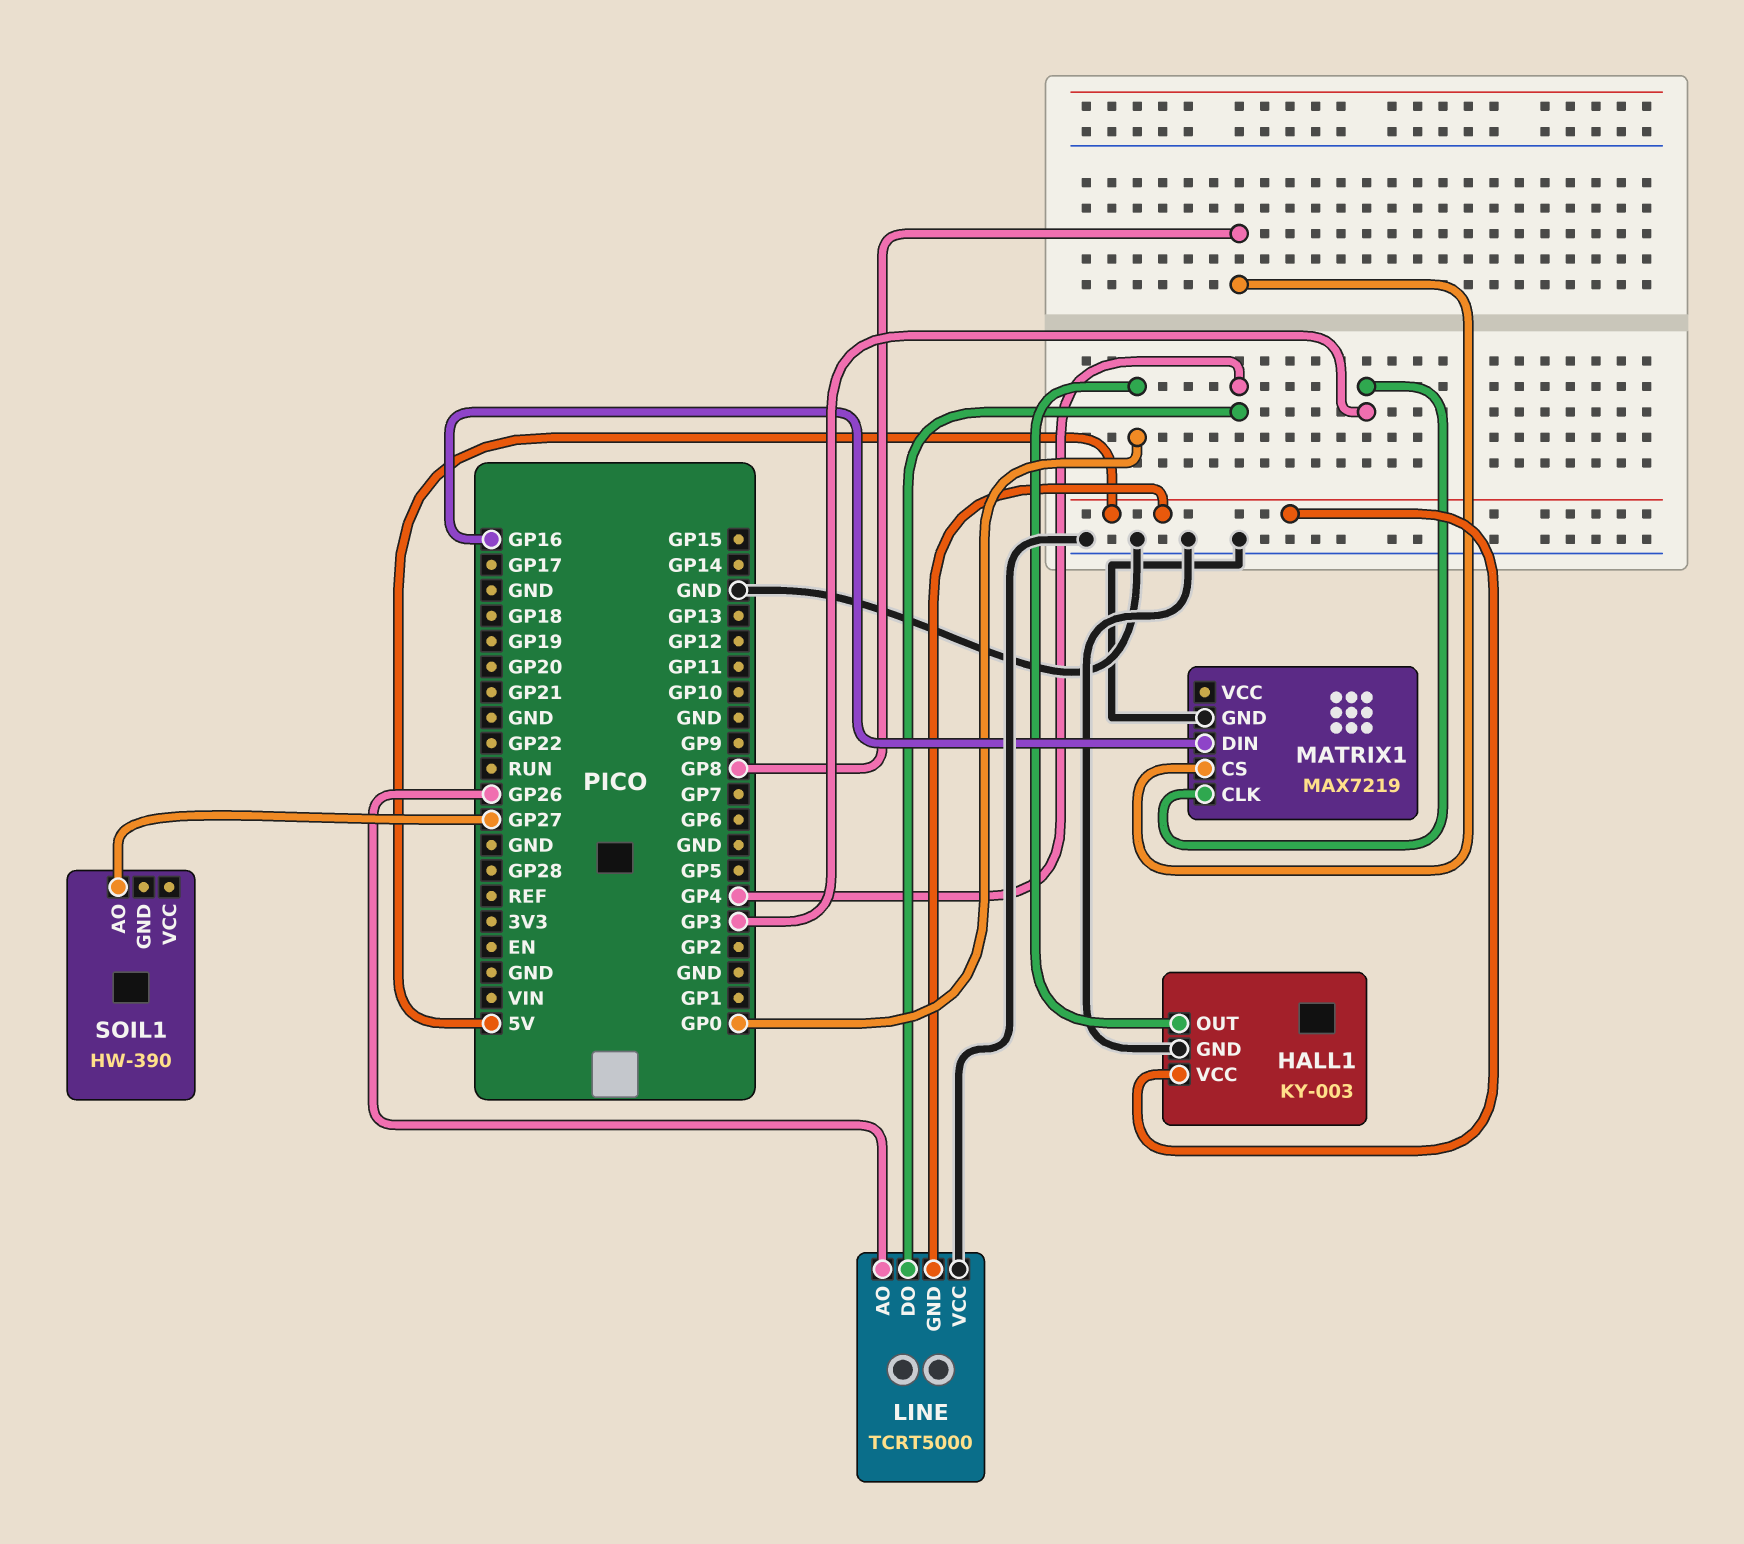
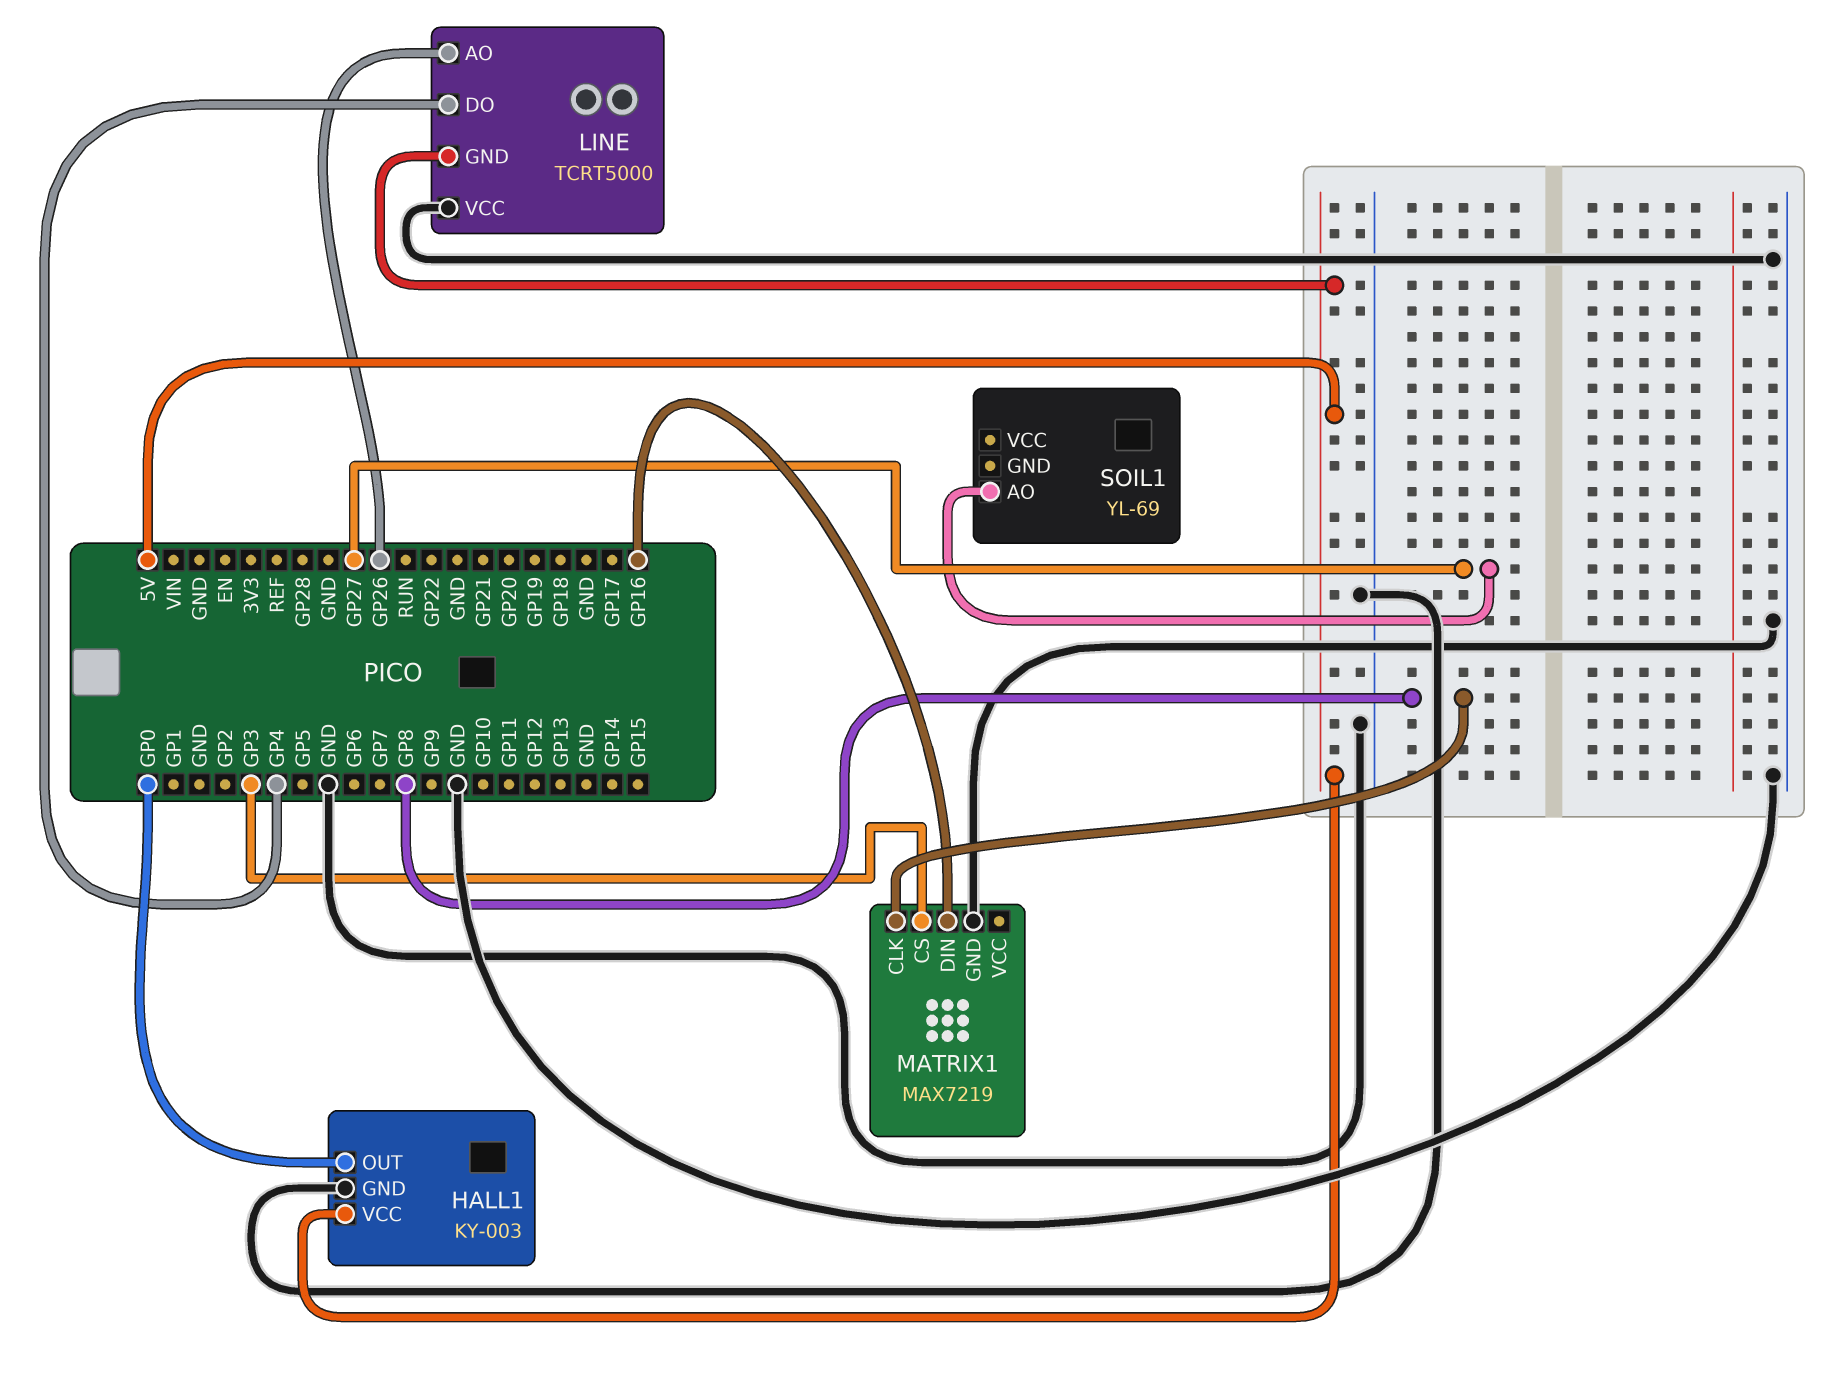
MATRIX1 pin CLK: GP3 -> GP8
MATRIX1 pin CS: GP8 -> GP3
SOIL1: HW-390 -> YL-69

